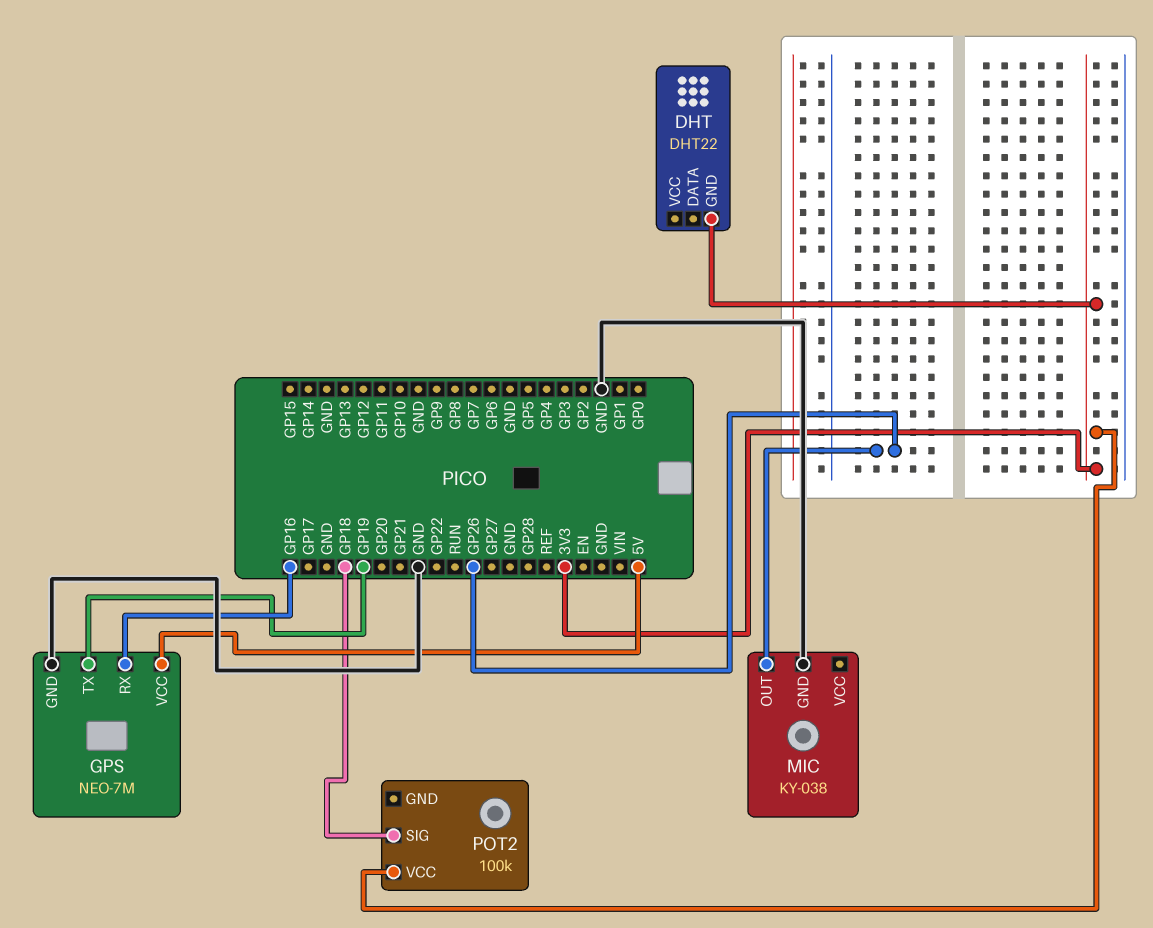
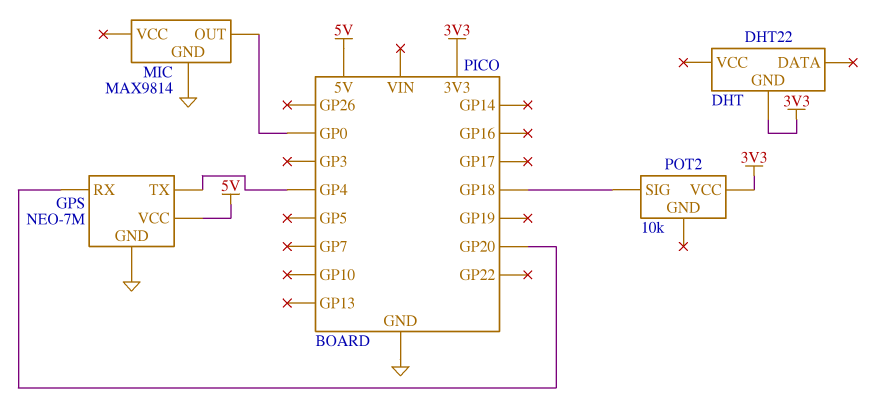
GPS pin RX: GP16 -> GP20
GPS pin TX: GP19 -> GP4
MIC: KY-038 -> MAX9814
MIC pin OUT: GP26 -> GP0
POT2: 100k -> 10k

